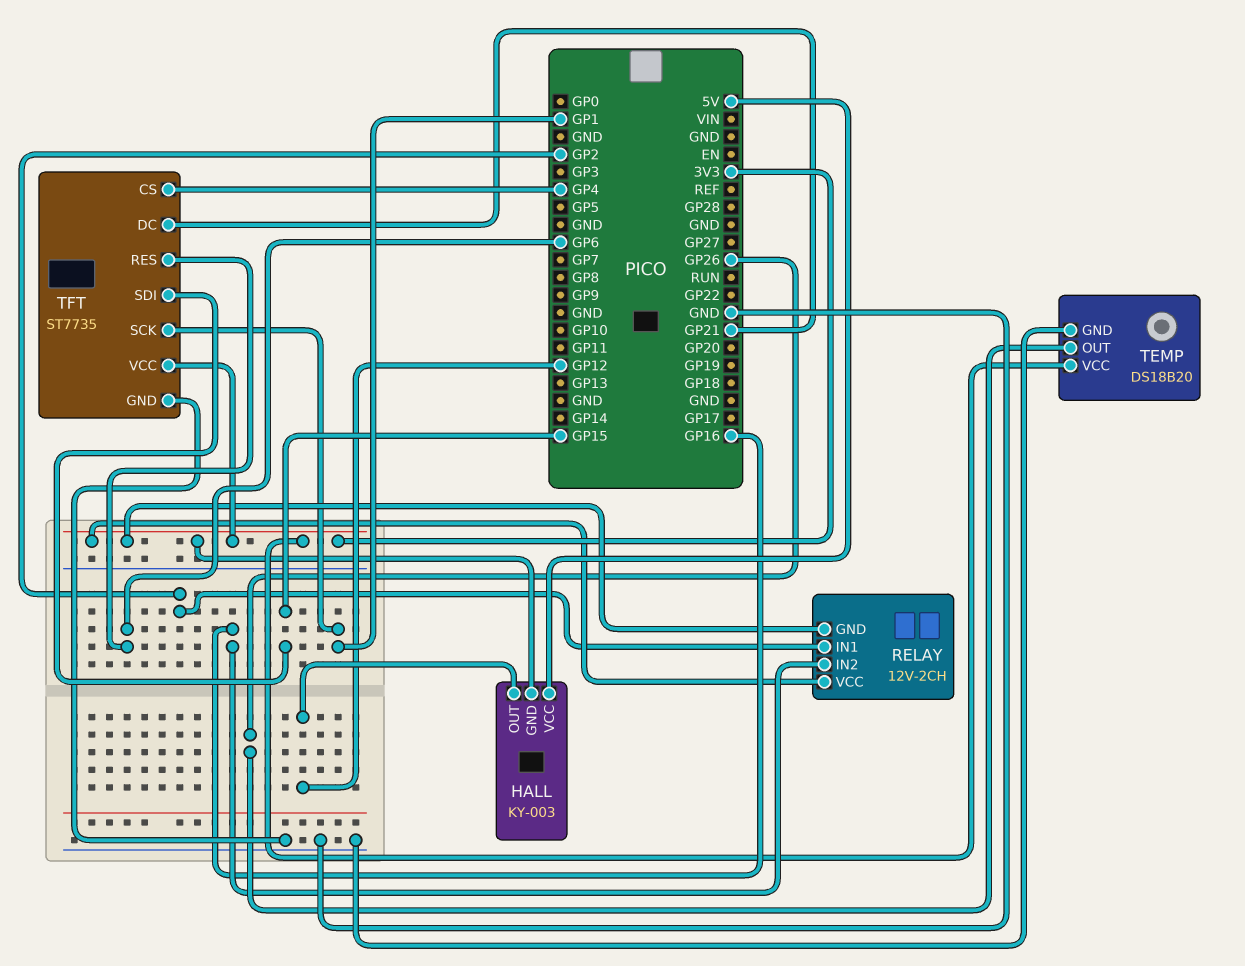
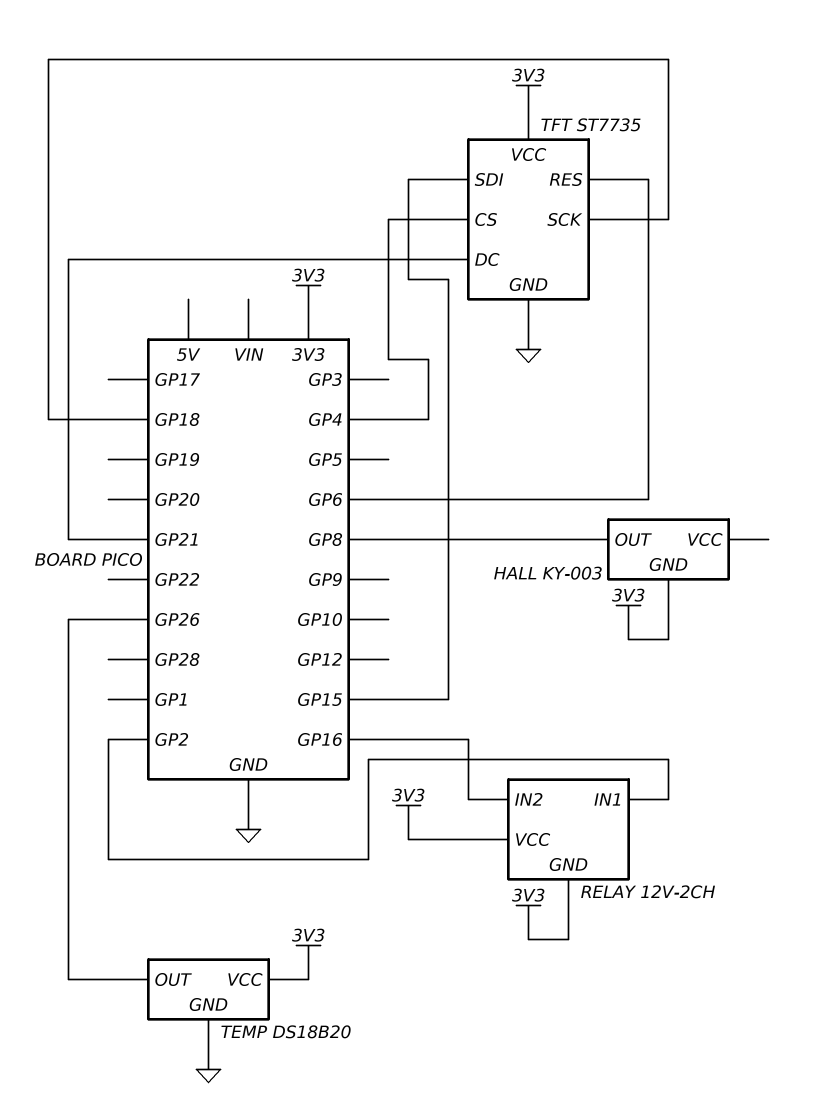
HALL pin OUT: GP12 -> GP8
HALL pin VCC: 5V -> none
TFT pin SCK: GP1 -> GP18

